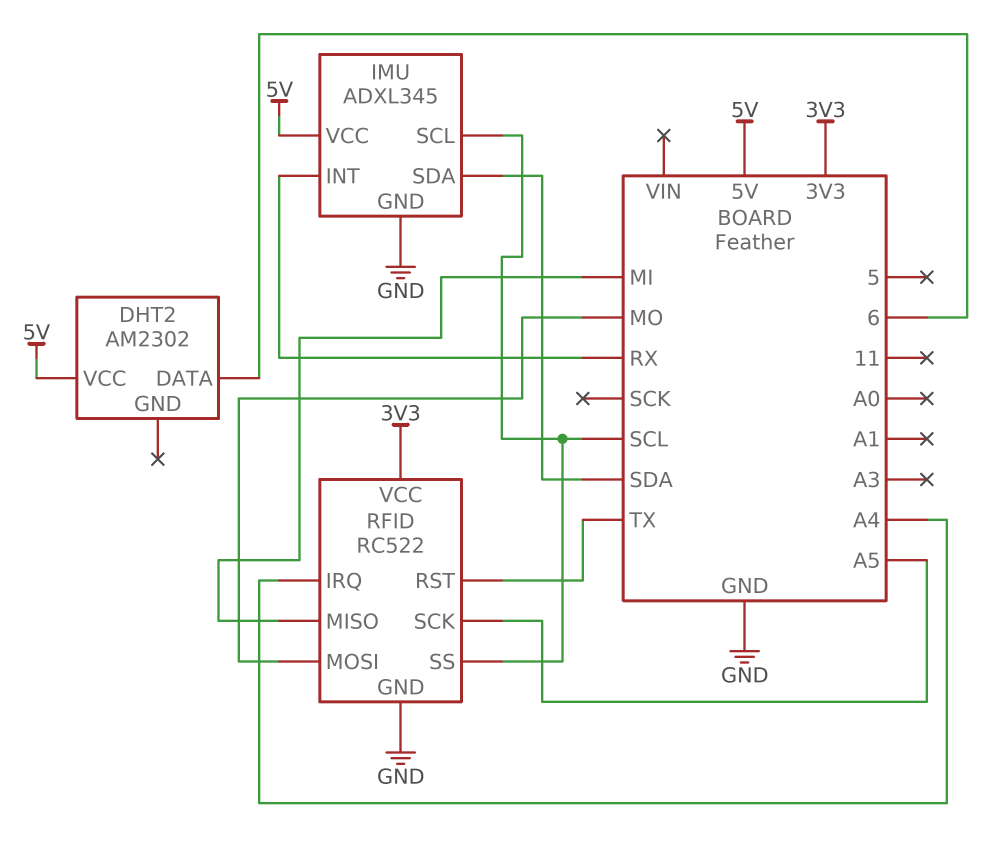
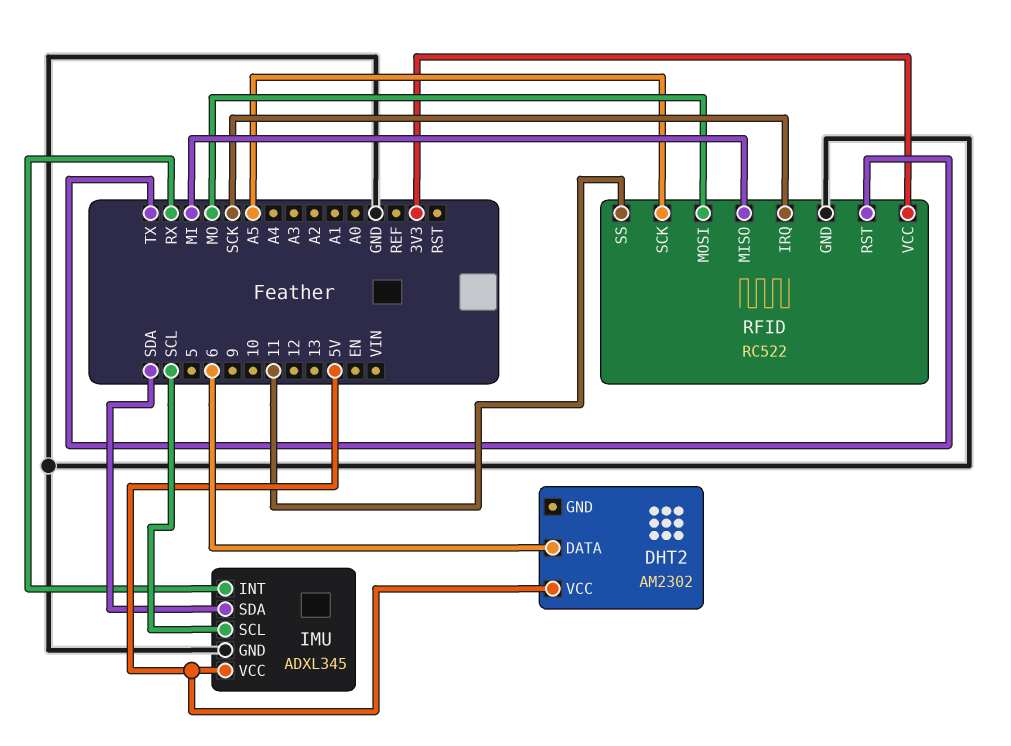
RFID pin IRQ: A4 -> SCK
RFID pin SS: SCL -> 11

